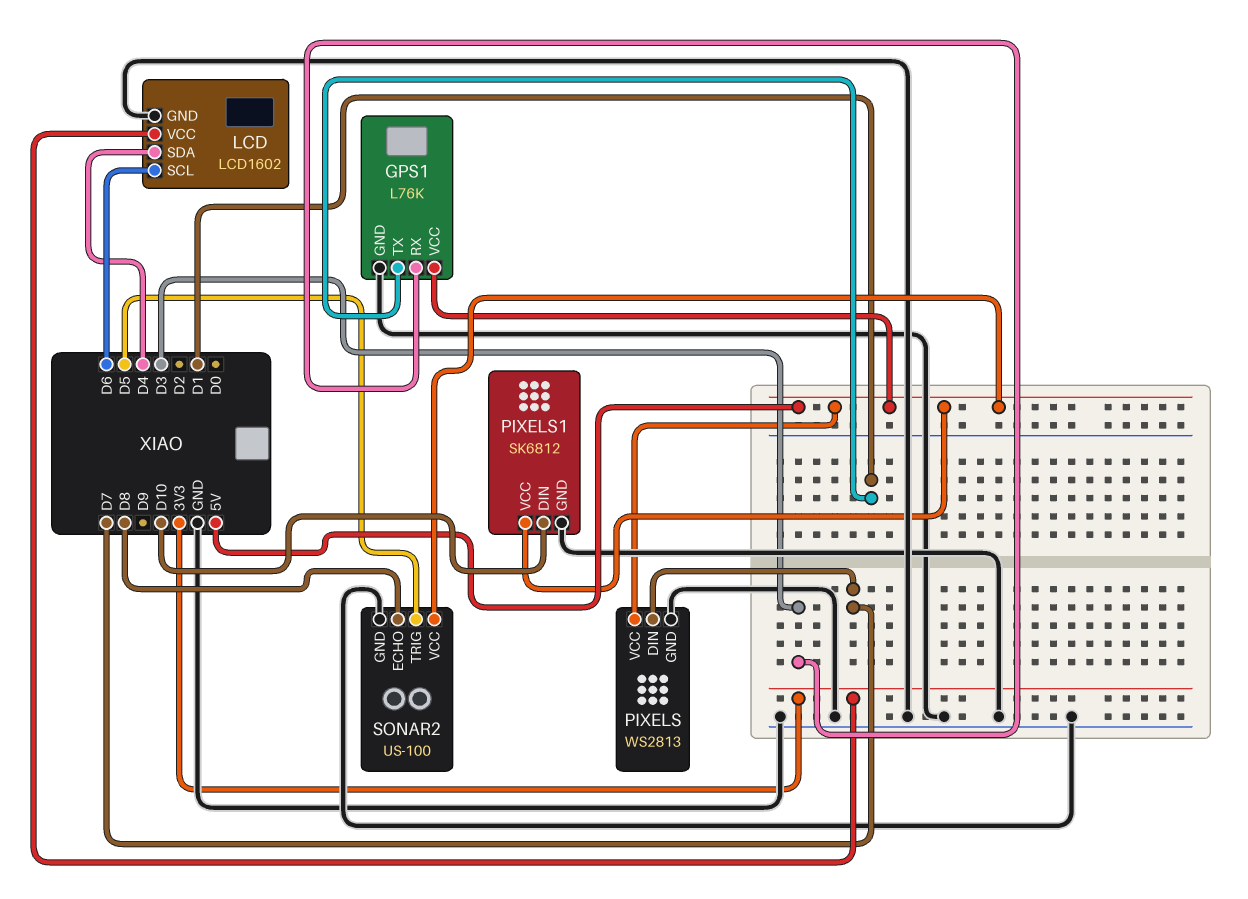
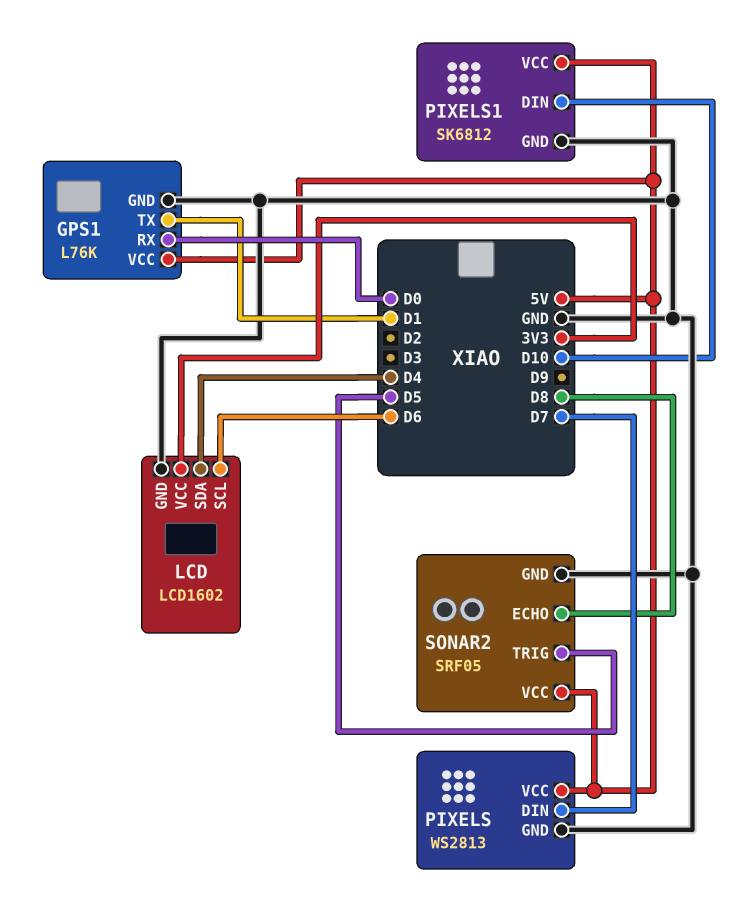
GPS1 pin RX: D3 -> D0
SONAR2: US-100 -> SRF05

